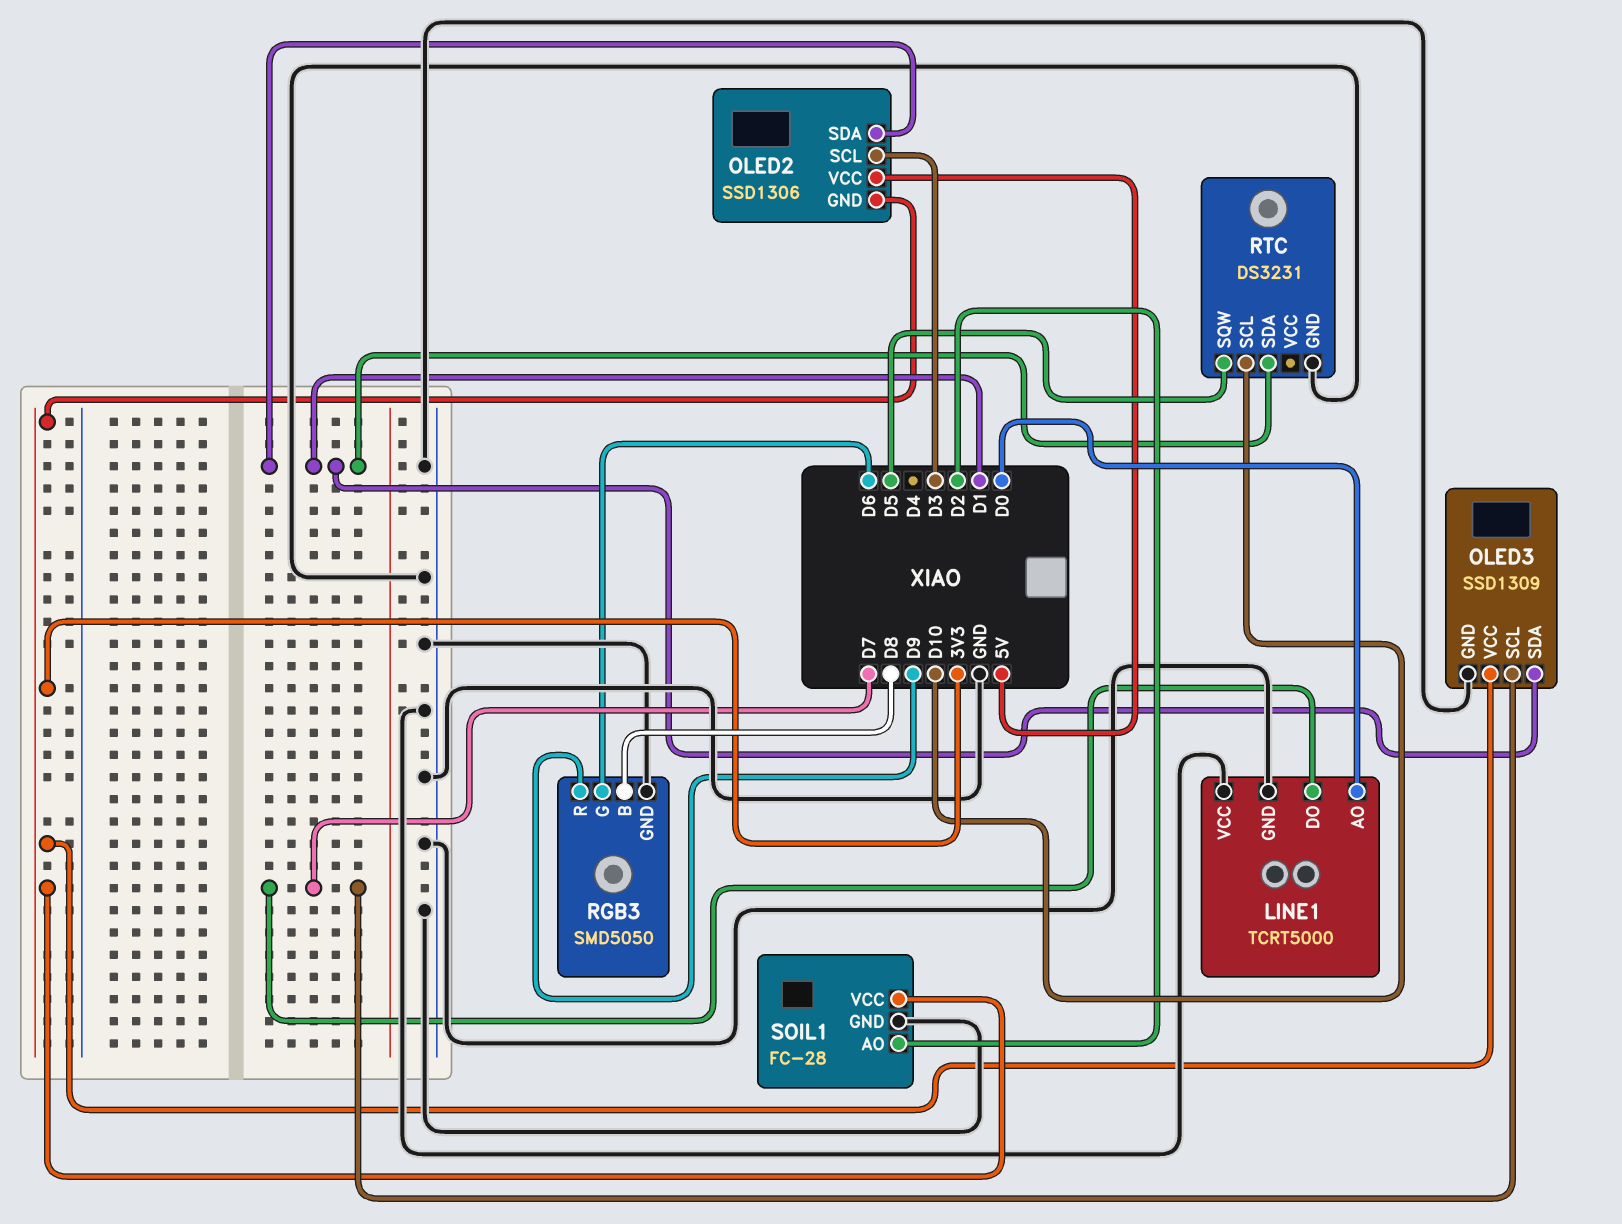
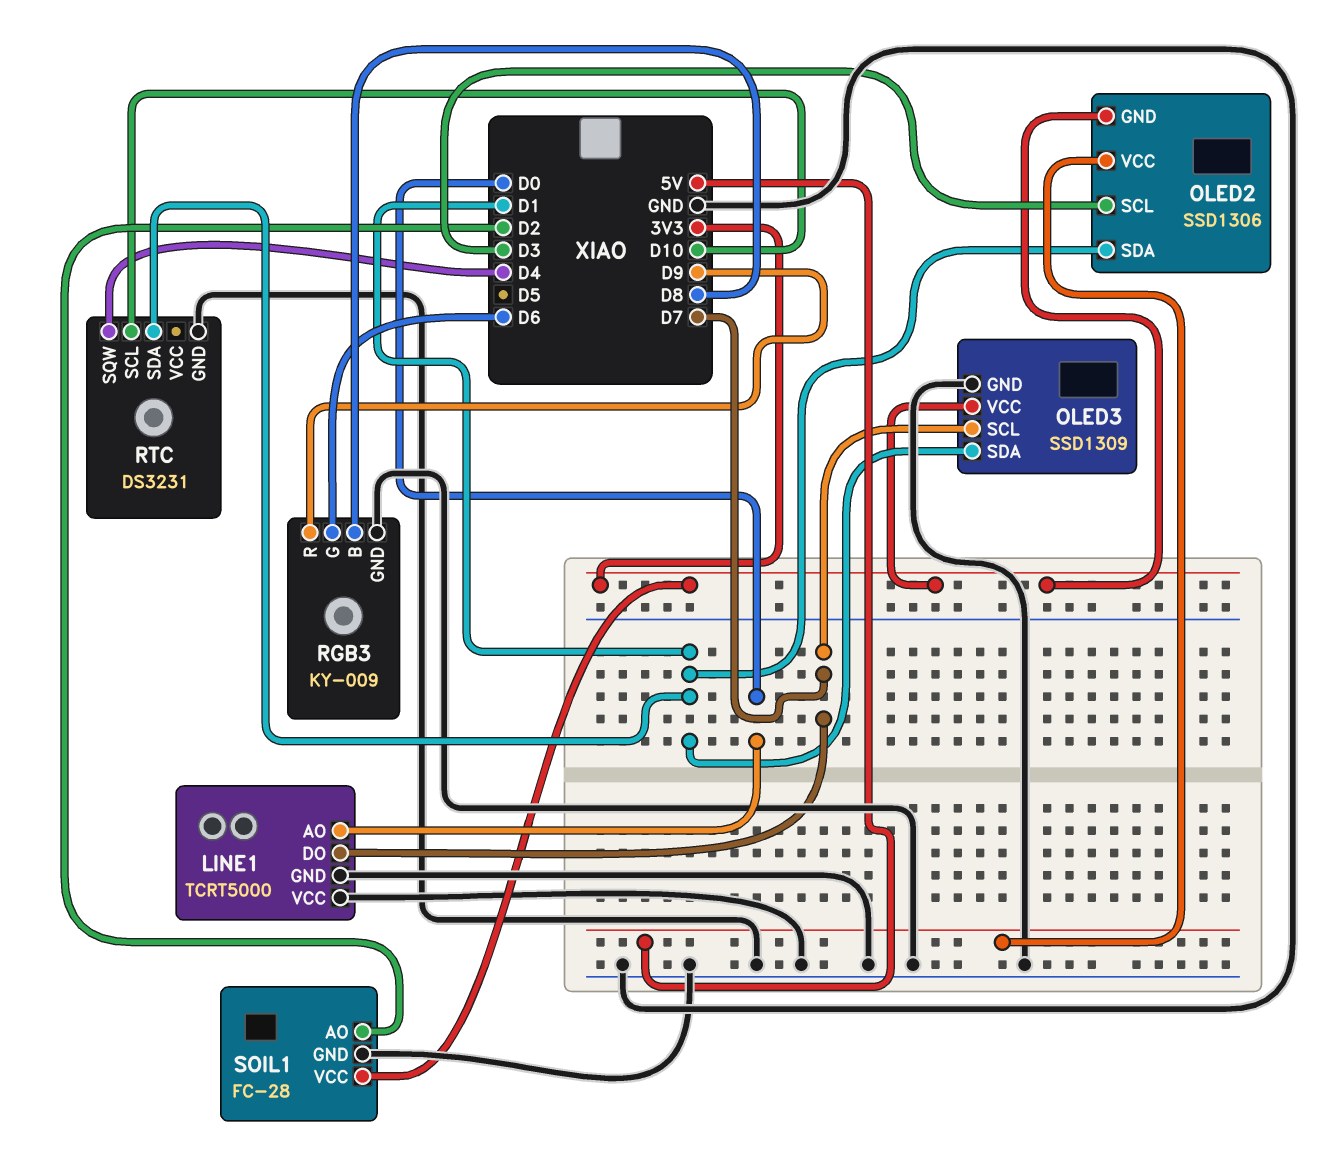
RGB3: SMD5050 -> KY-009
RTC pin SQW: D5 -> D4

